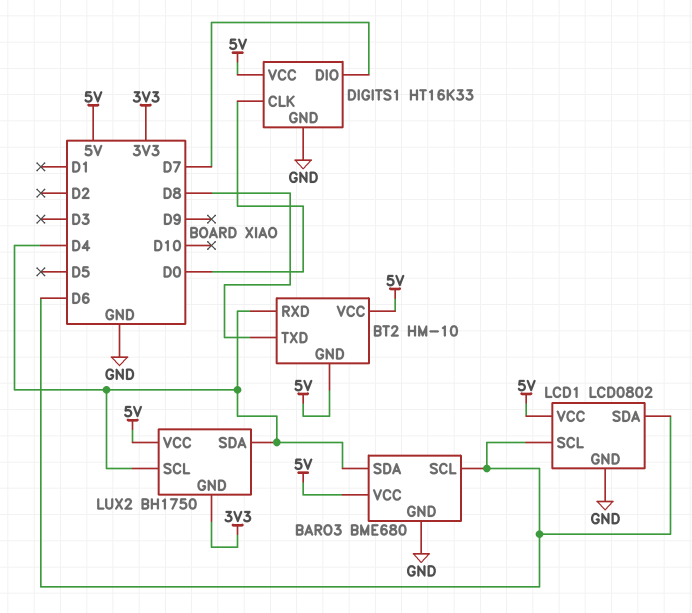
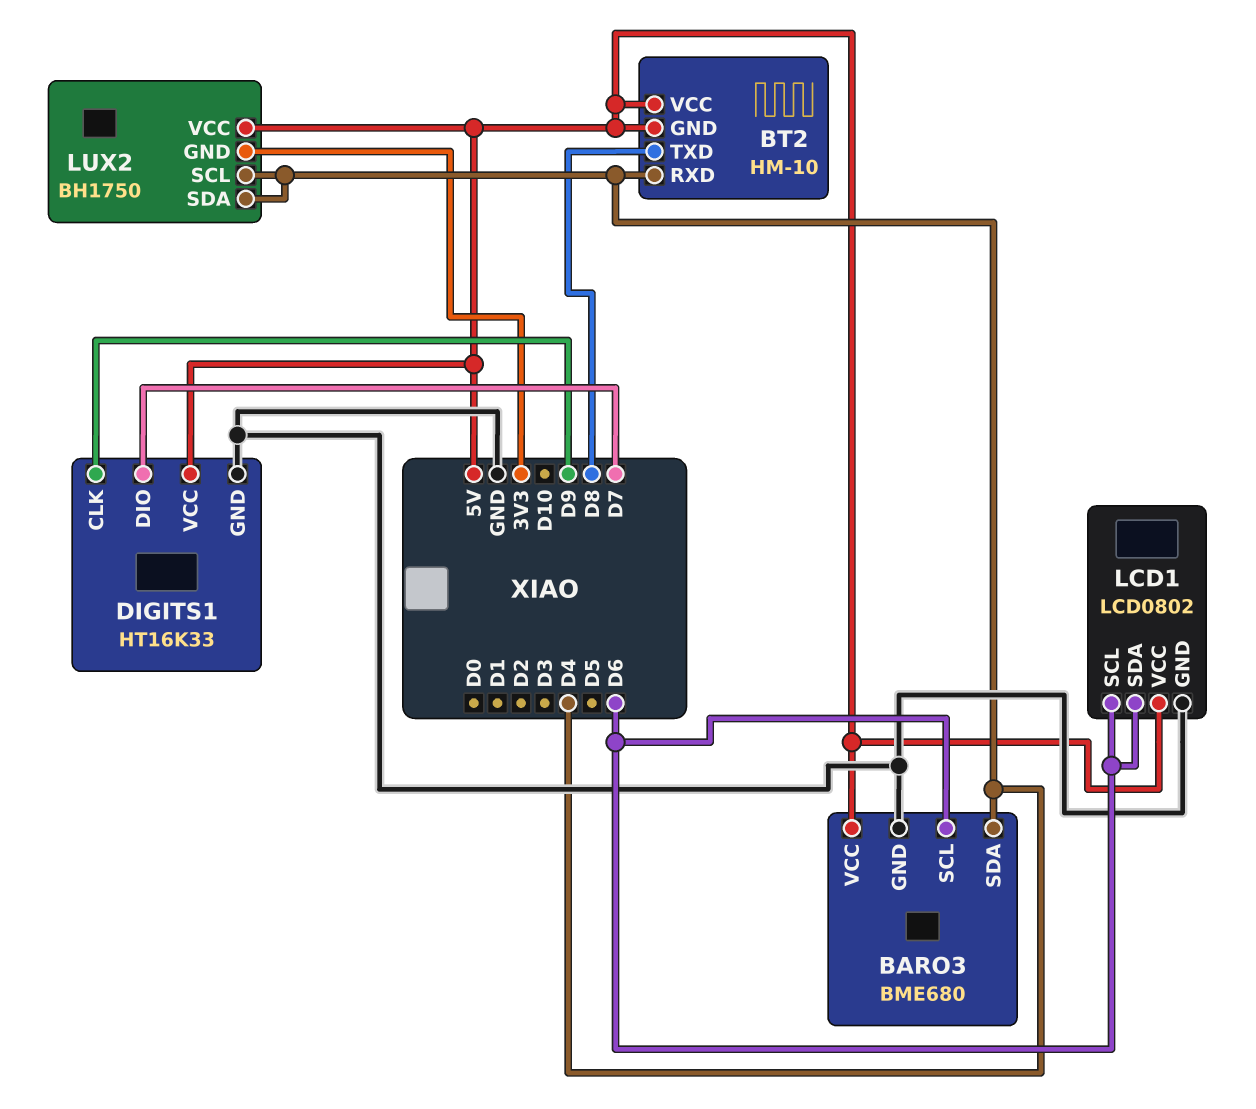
DIGITS1 pin CLK: D0 -> D9

